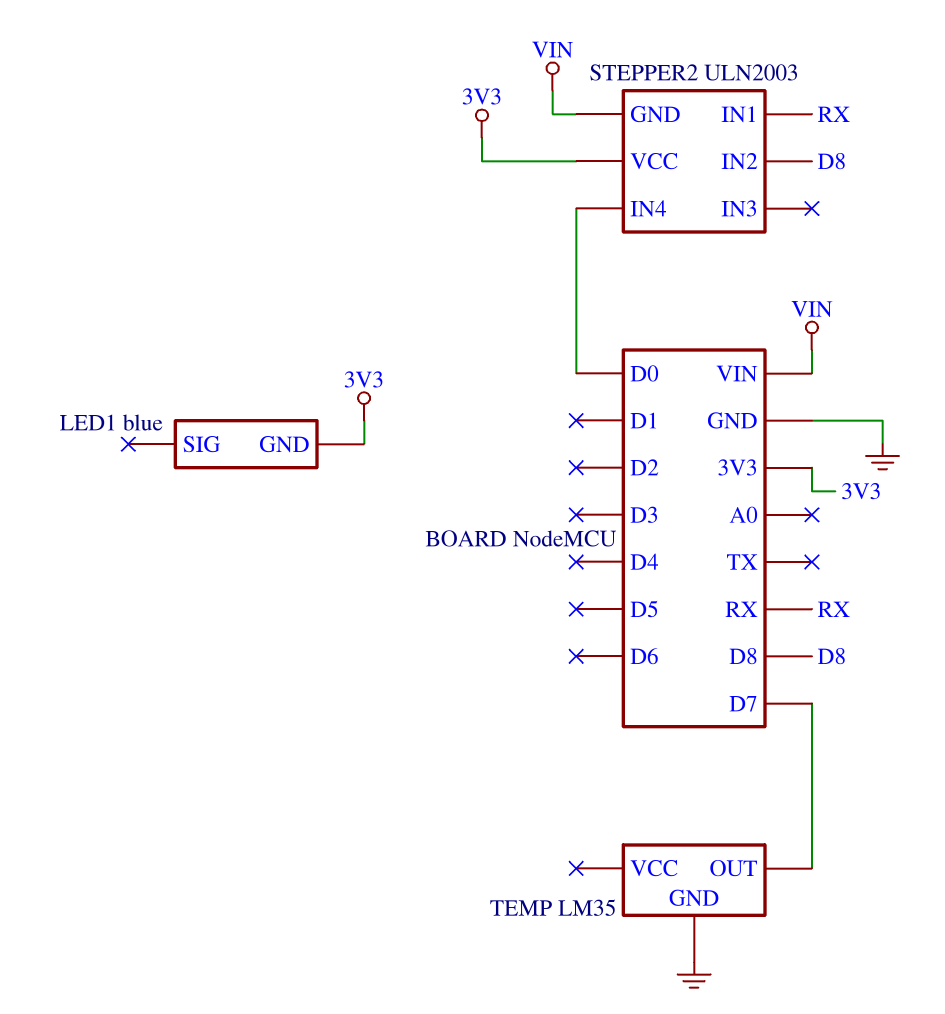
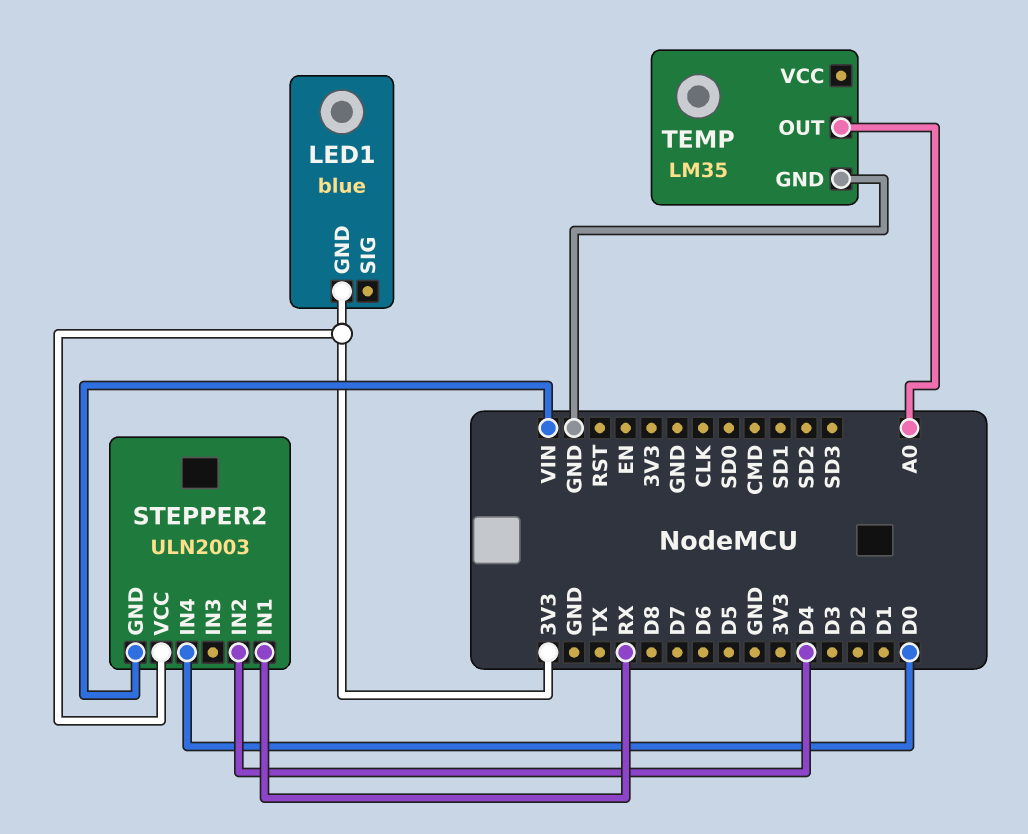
STEPPER2 pin IN2: D8 -> D4
TEMP pin OUT: D7 -> A0

